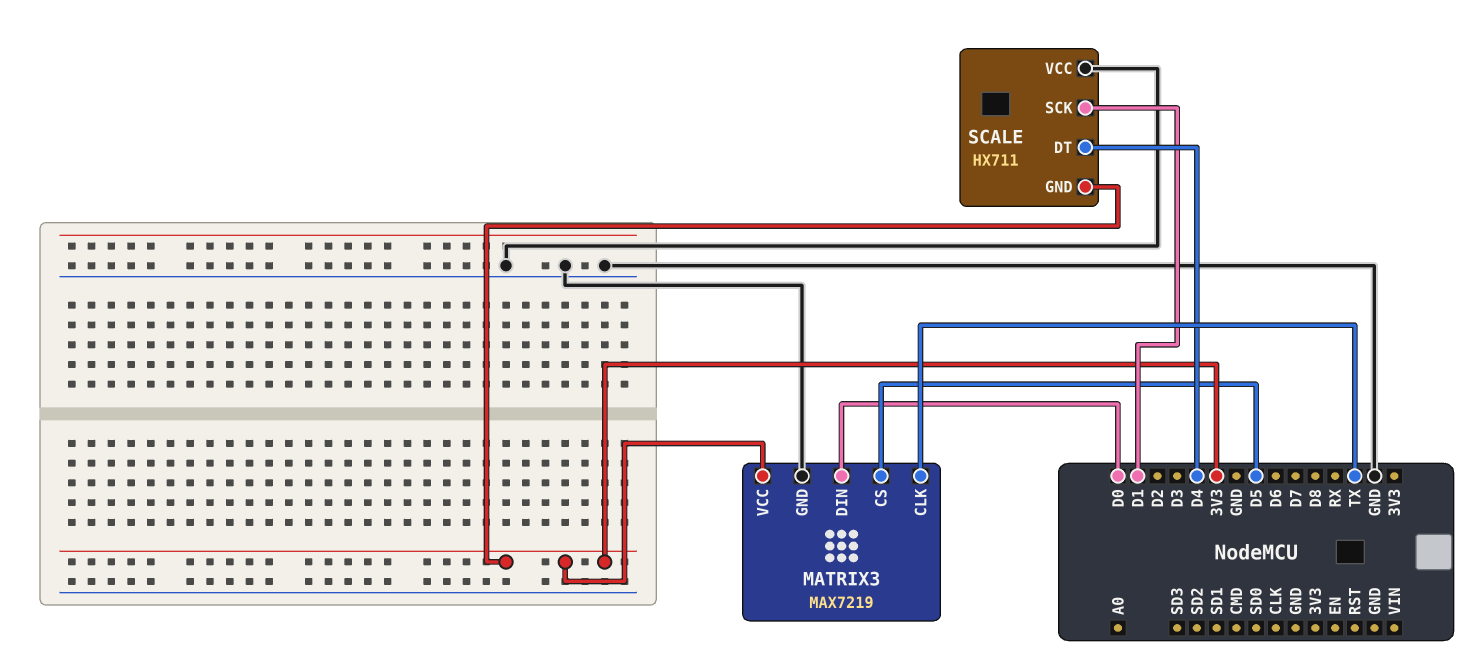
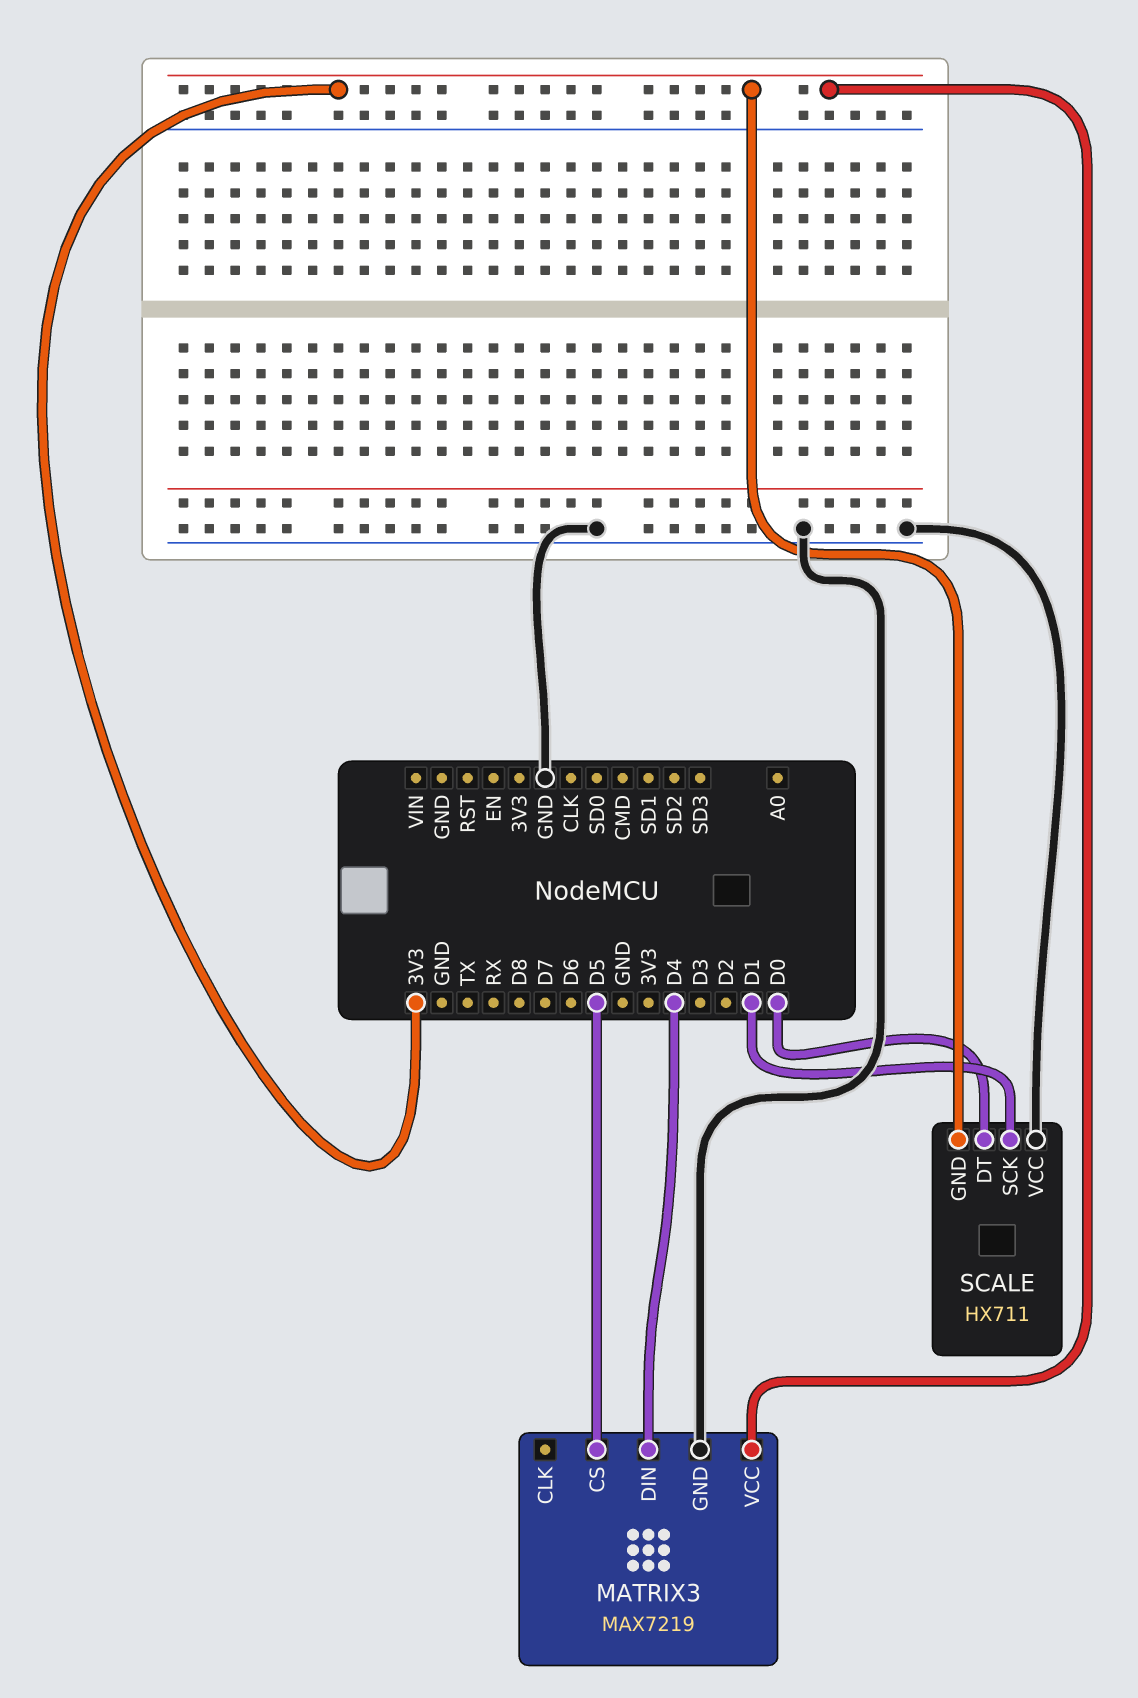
MATRIX3 pin CLK: TX -> none
MATRIX3 pin DIN: D0 -> D4
SCALE pin DT: D4 -> D0

